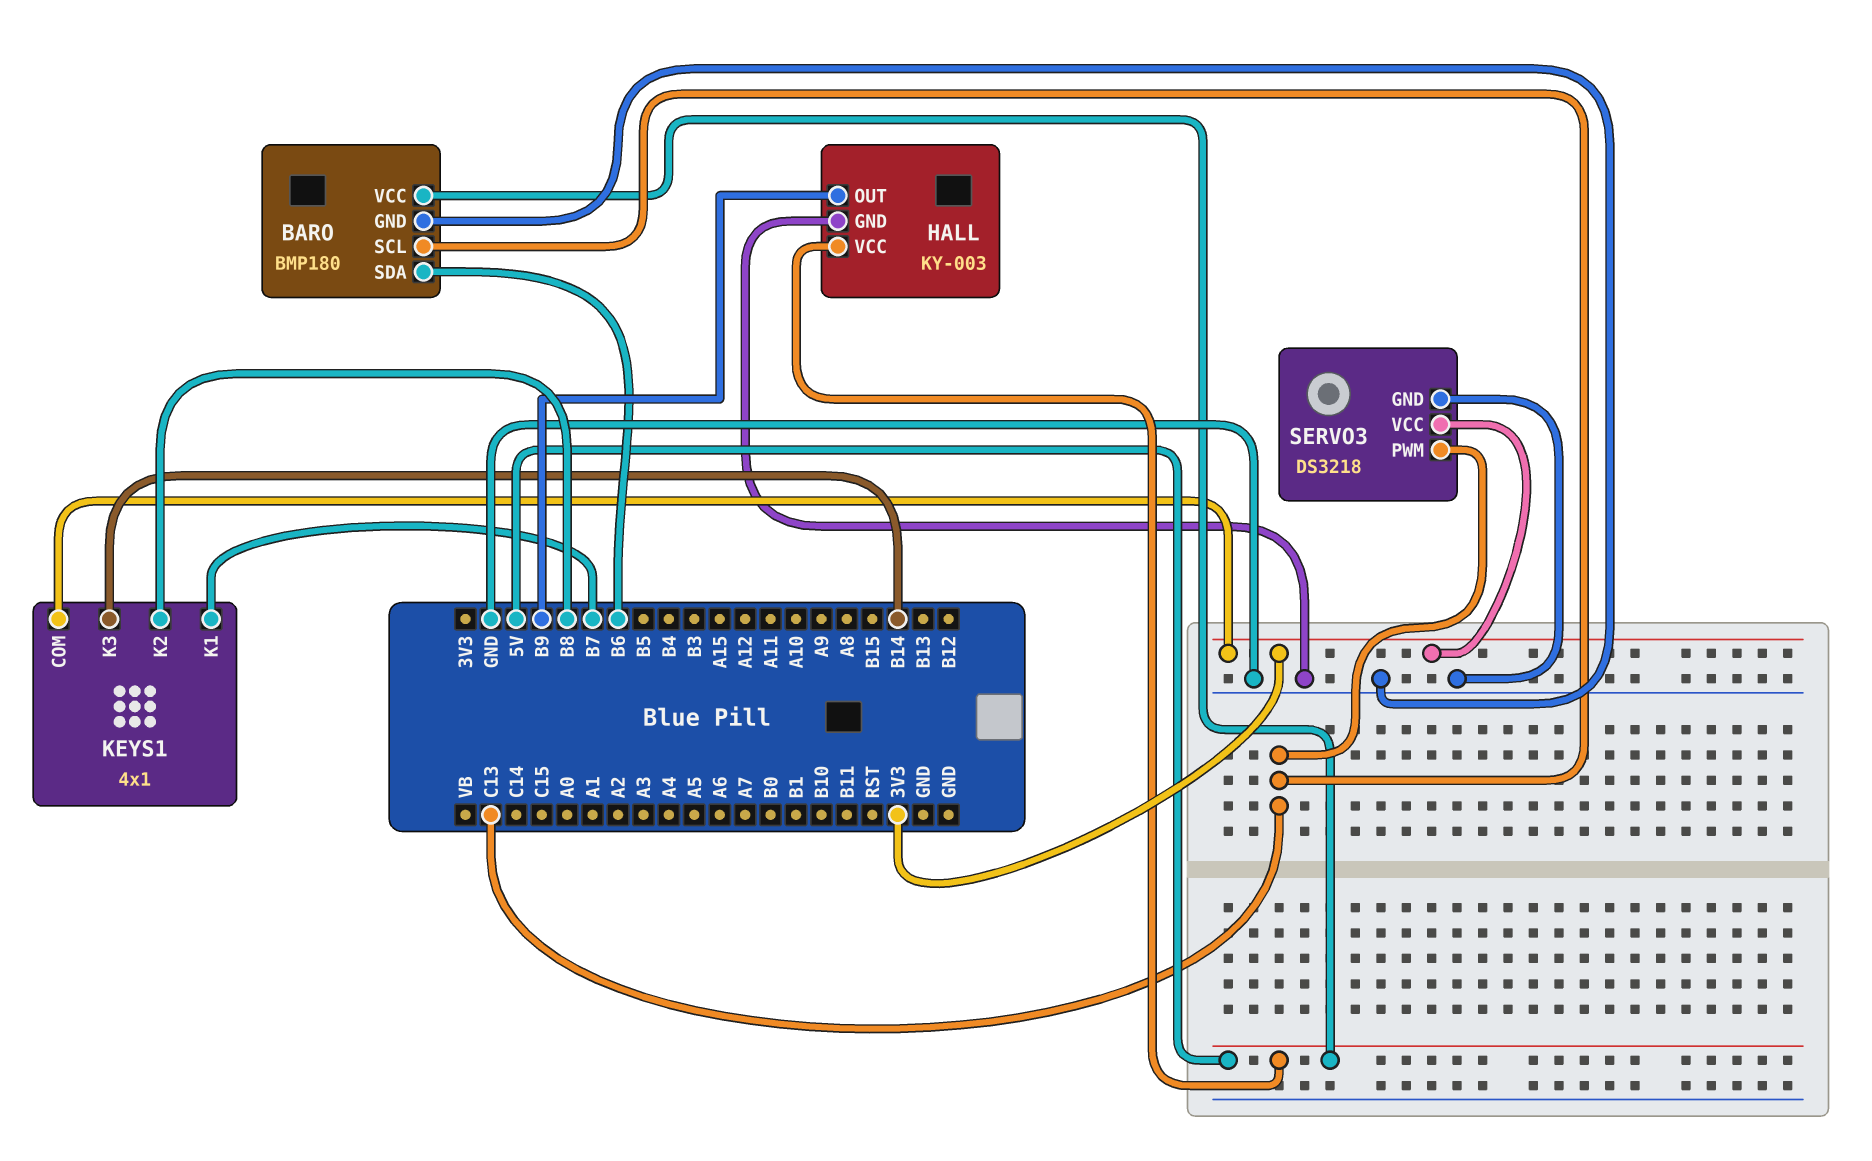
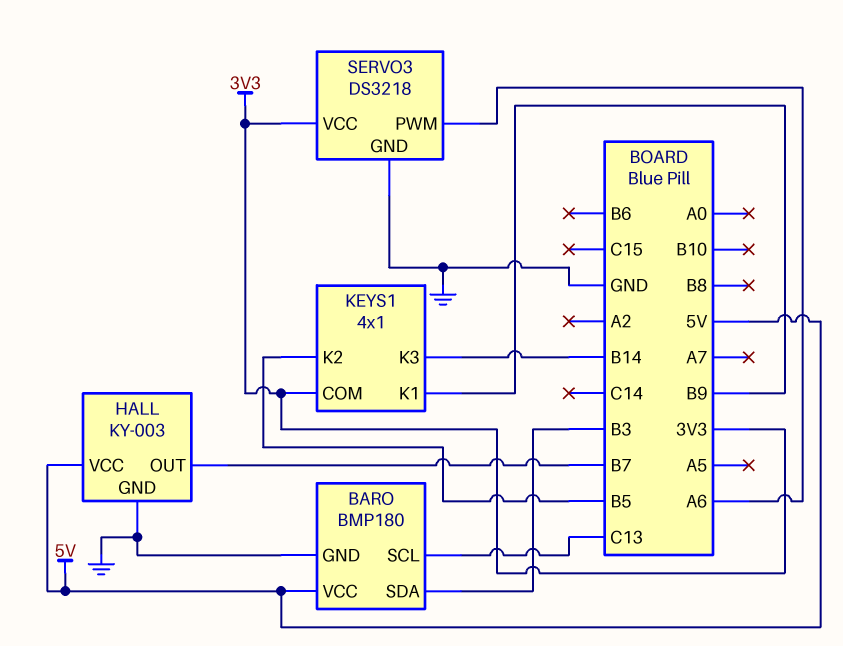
BARO pin SDA: B6 -> B3
HALL pin OUT: B9 -> B7
KEYS1 pin K1: B7 -> B9
KEYS1 pin K2: B8 -> B5
SERVO3 pin PWM: C13 -> A6

